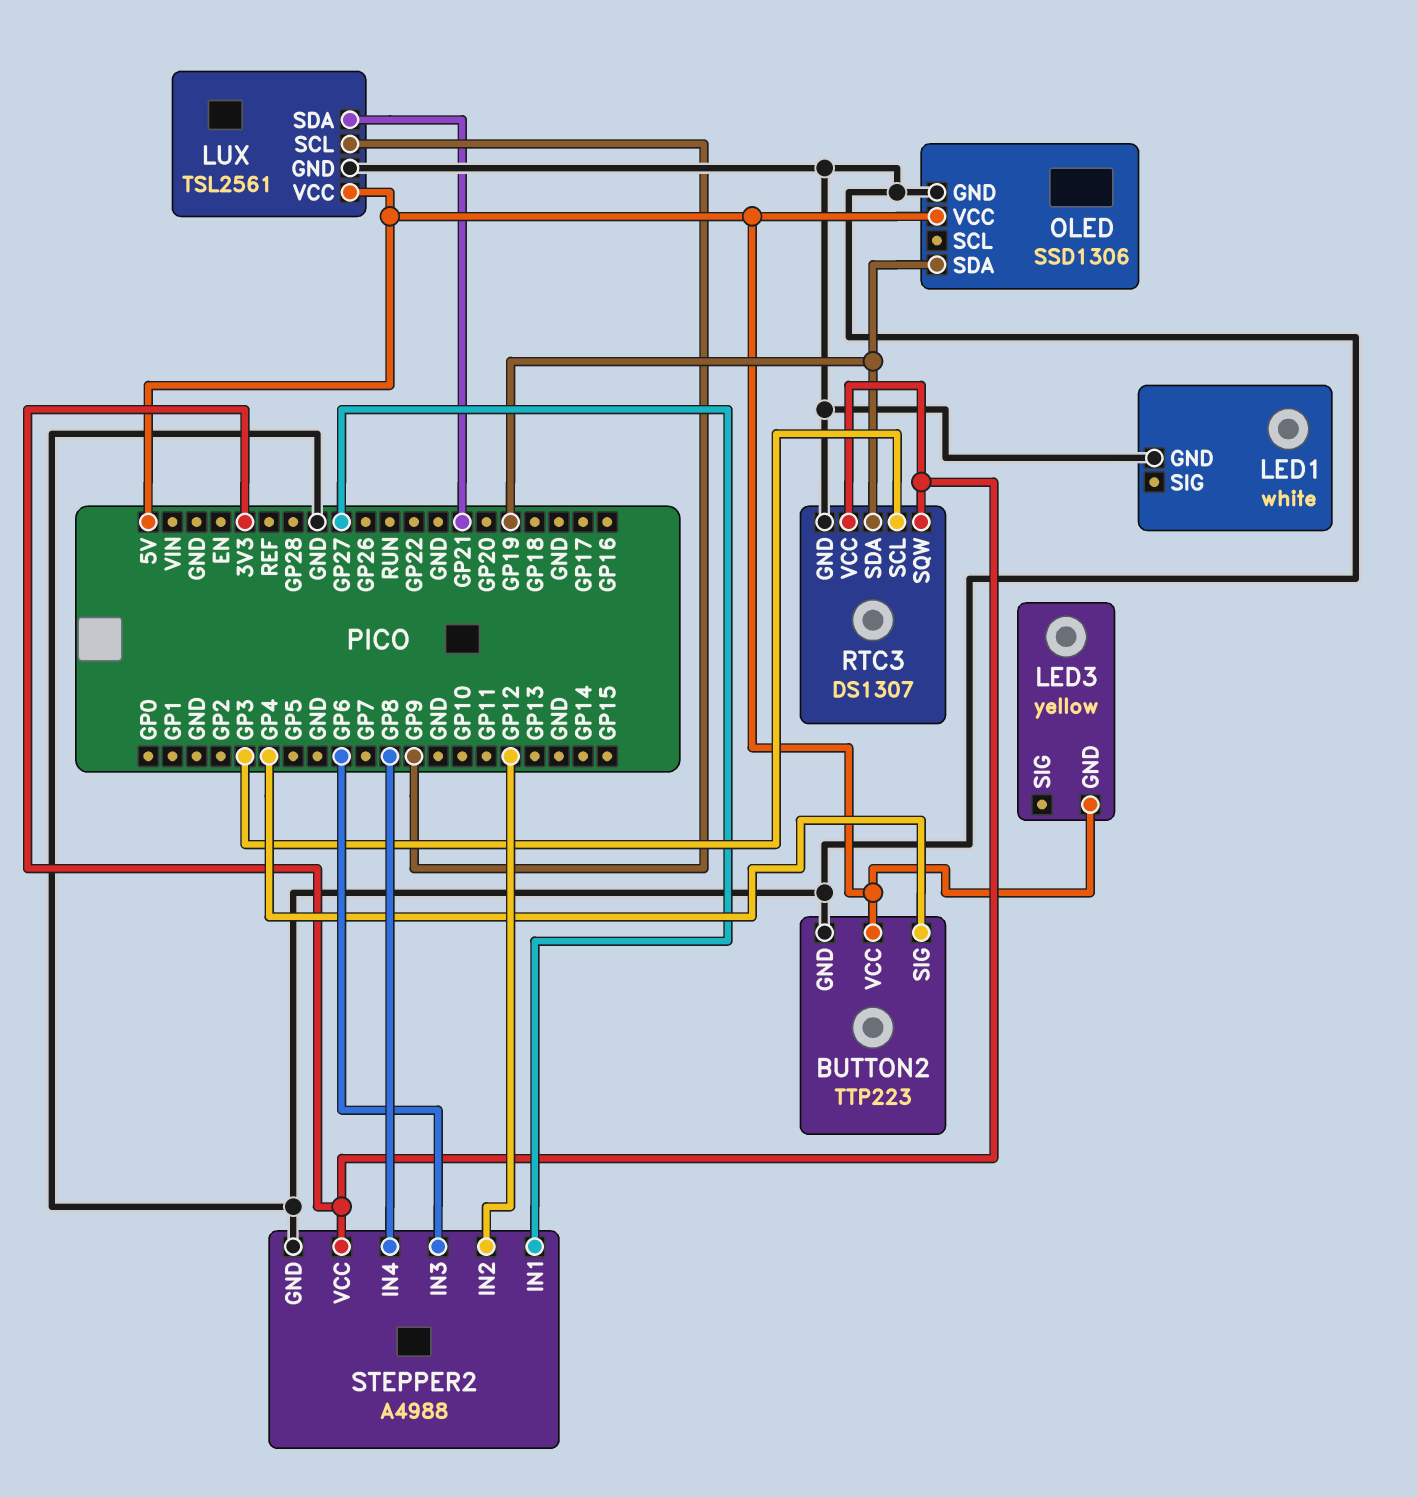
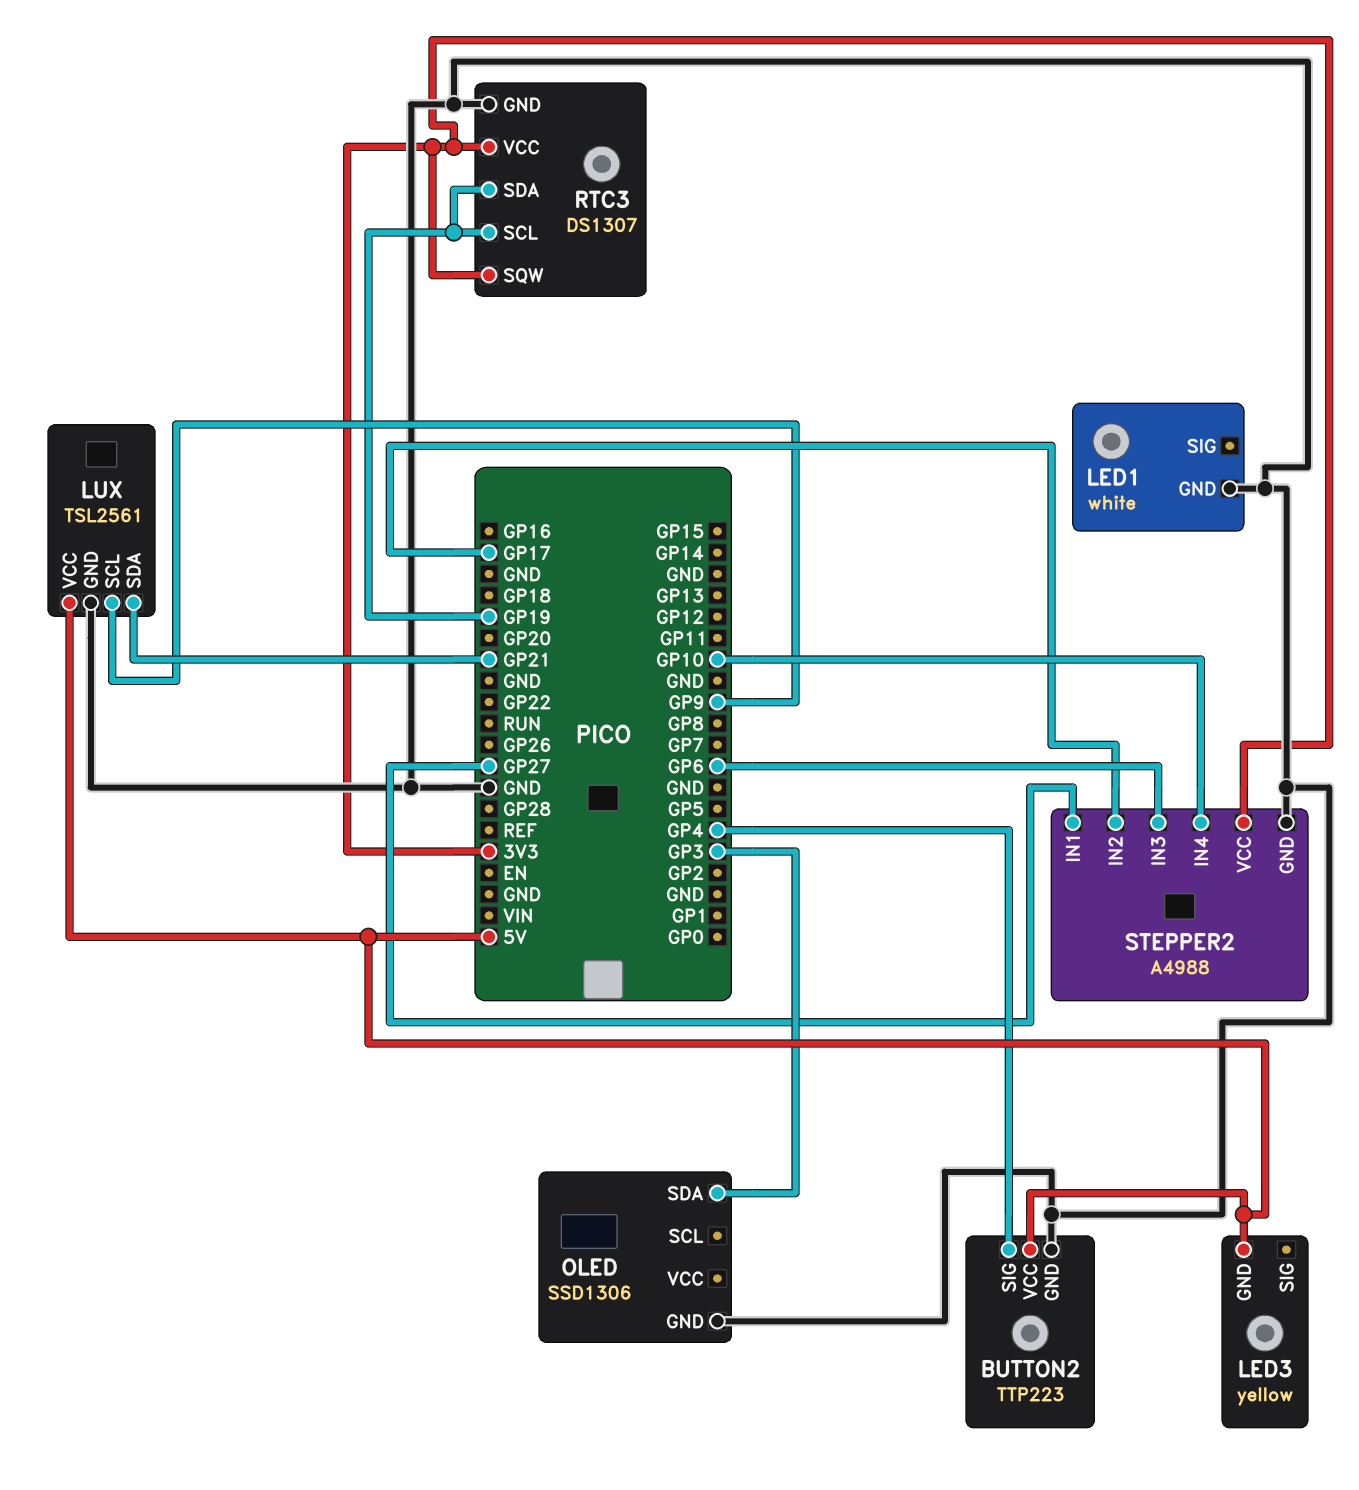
OLED pin SDA: GP19 -> GP3
OLED pin VCC: 5V -> none
RTC3 pin SCL: GP3 -> GP19
STEPPER2 pin IN2: GP12 -> GP17
STEPPER2 pin IN4: GP8 -> GP10

